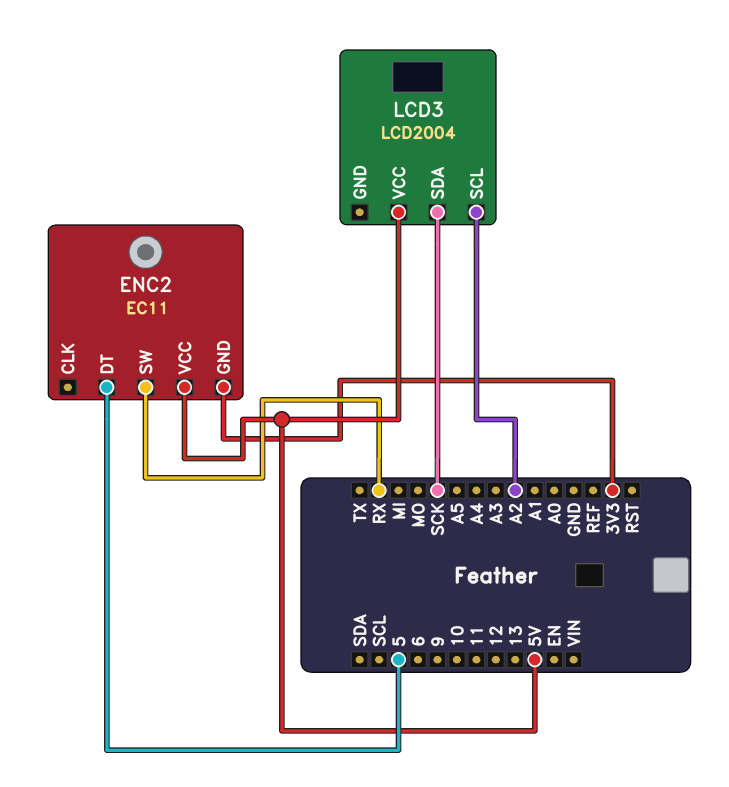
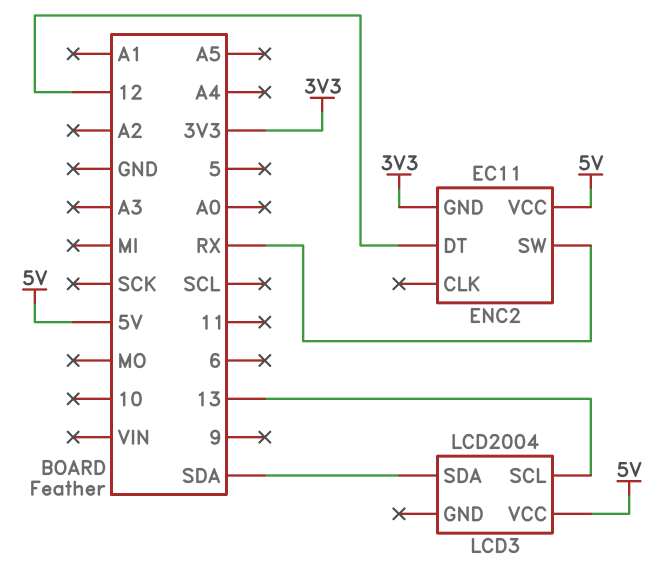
ENC2 pin DT: 5 -> 12
LCD3 pin SCL: A2 -> 13
LCD3 pin SDA: SCK -> SDA

